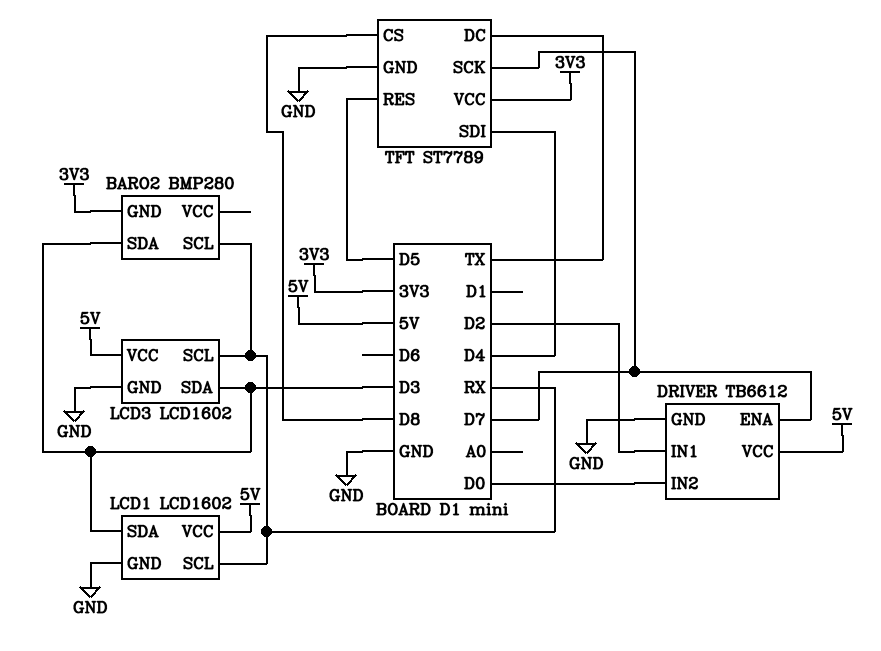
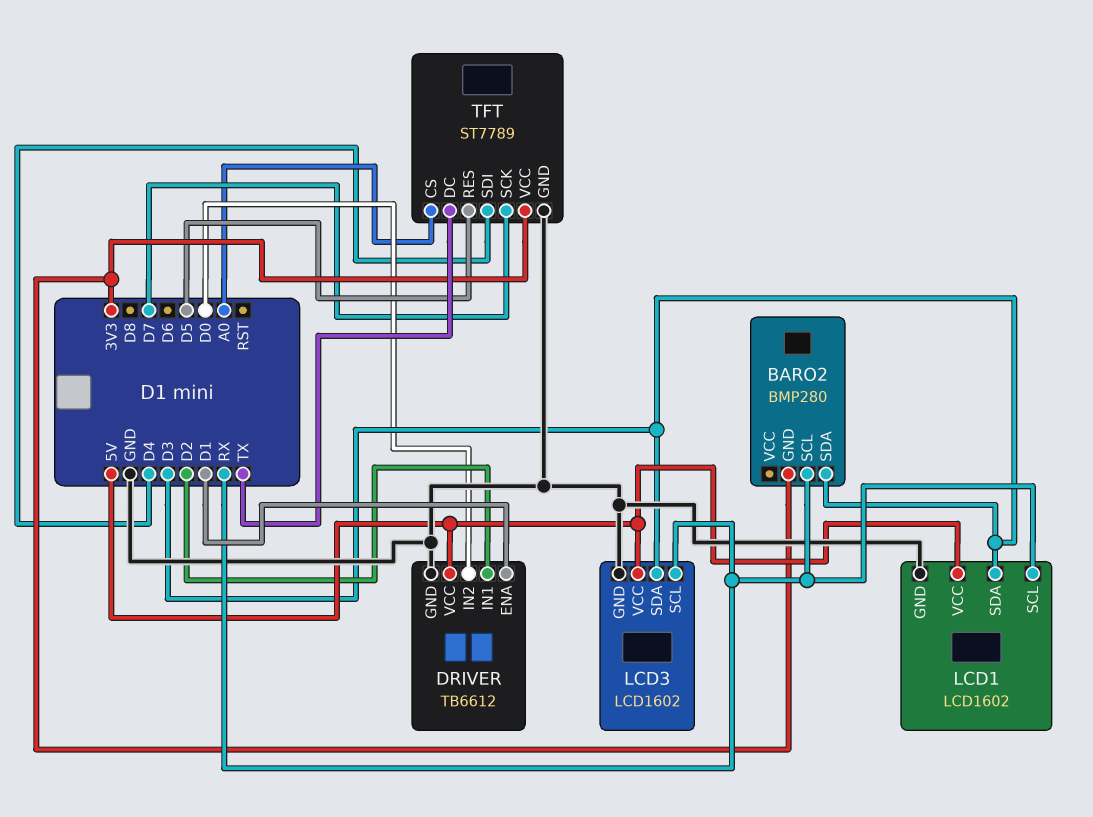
DRIVER pin ENA: D7 -> D1
TFT pin CS: D8 -> A0

